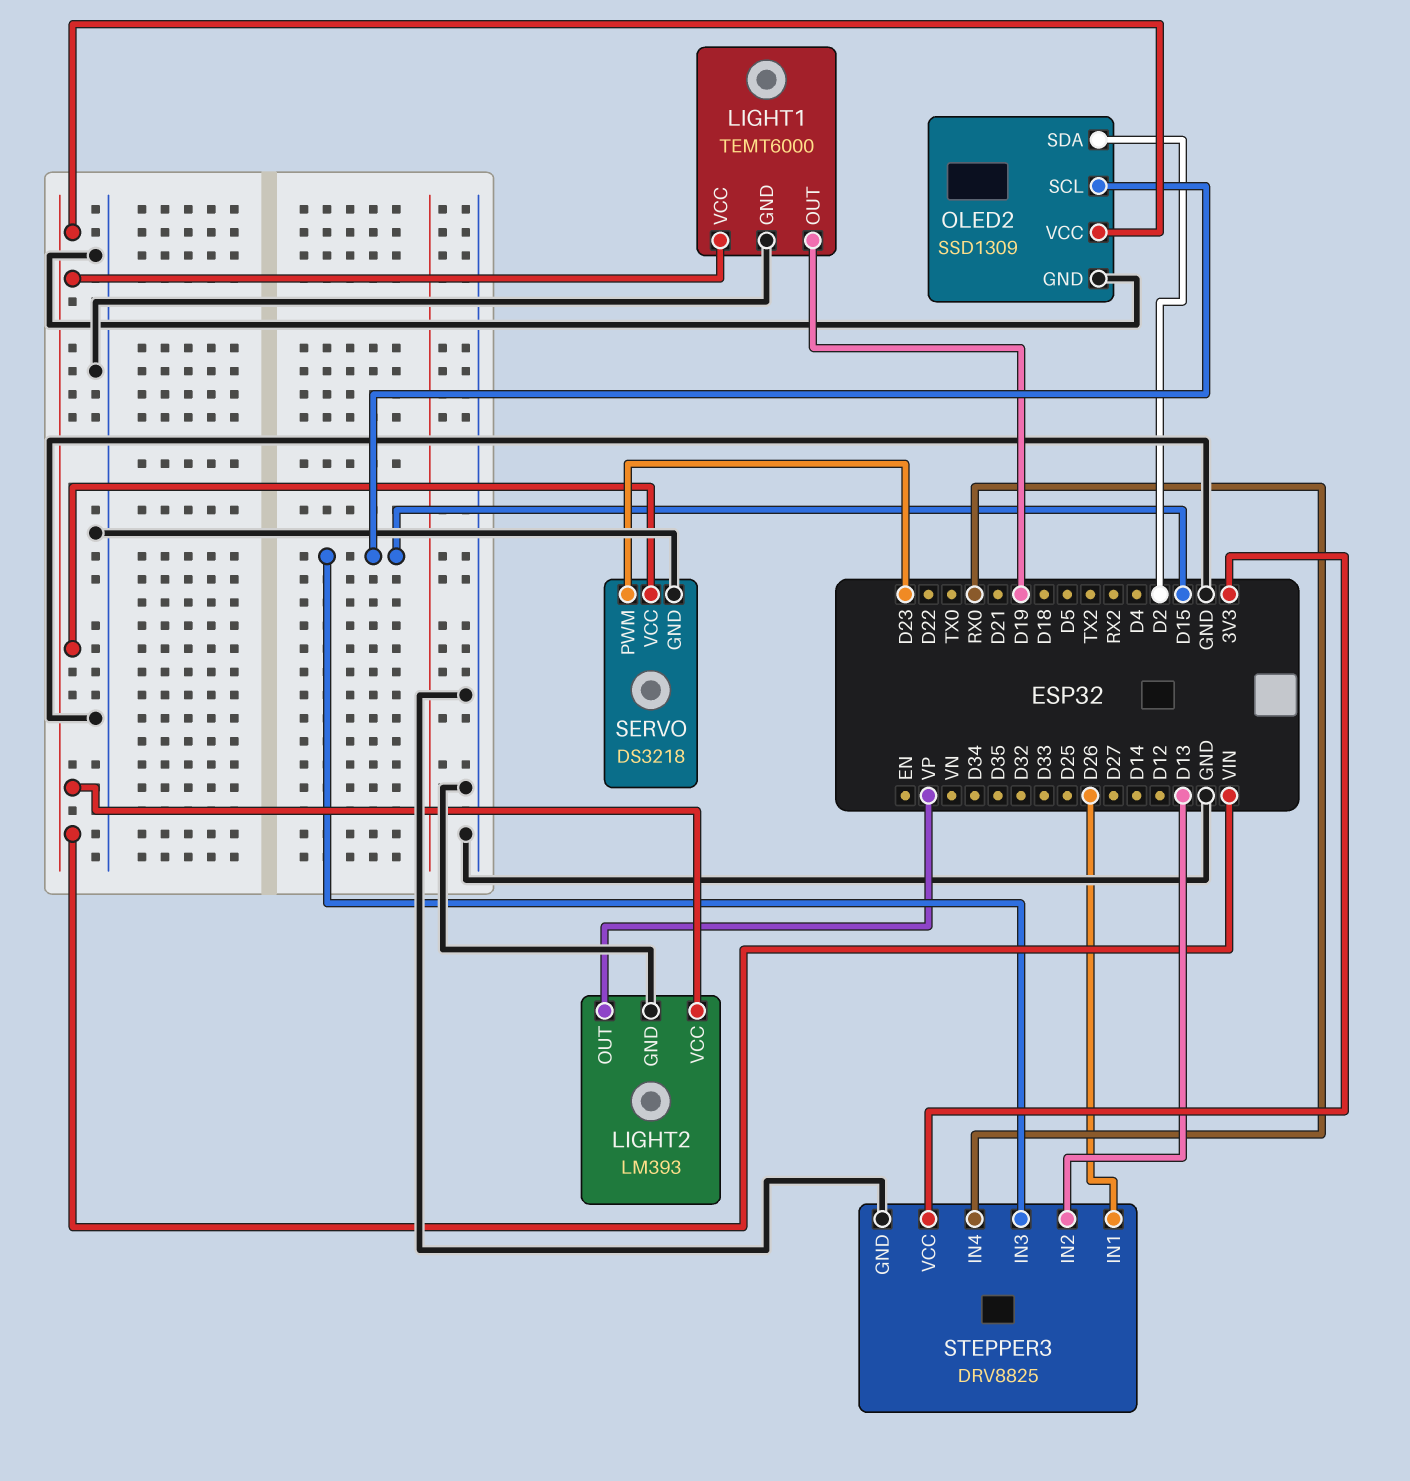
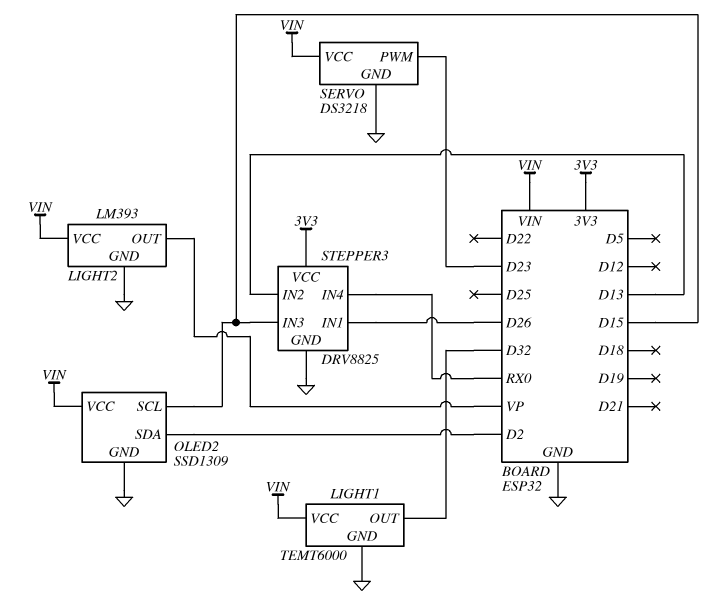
LIGHT1 pin OUT: D19 -> D32

